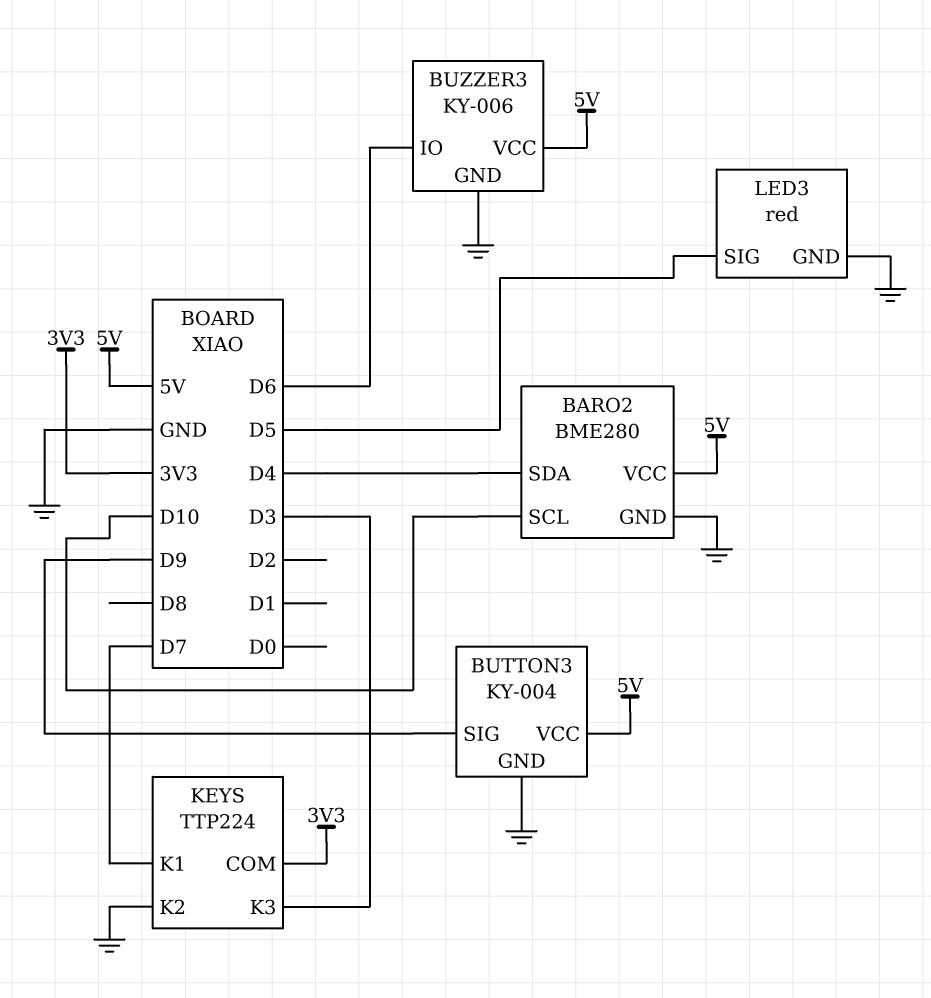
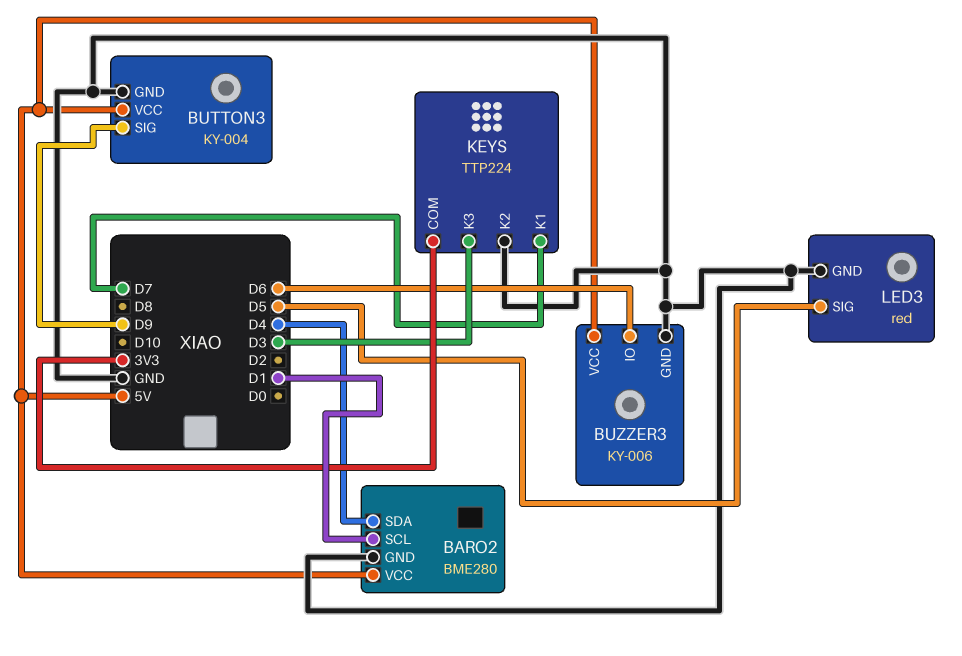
BARO2 pin SCL: D10 -> D1

